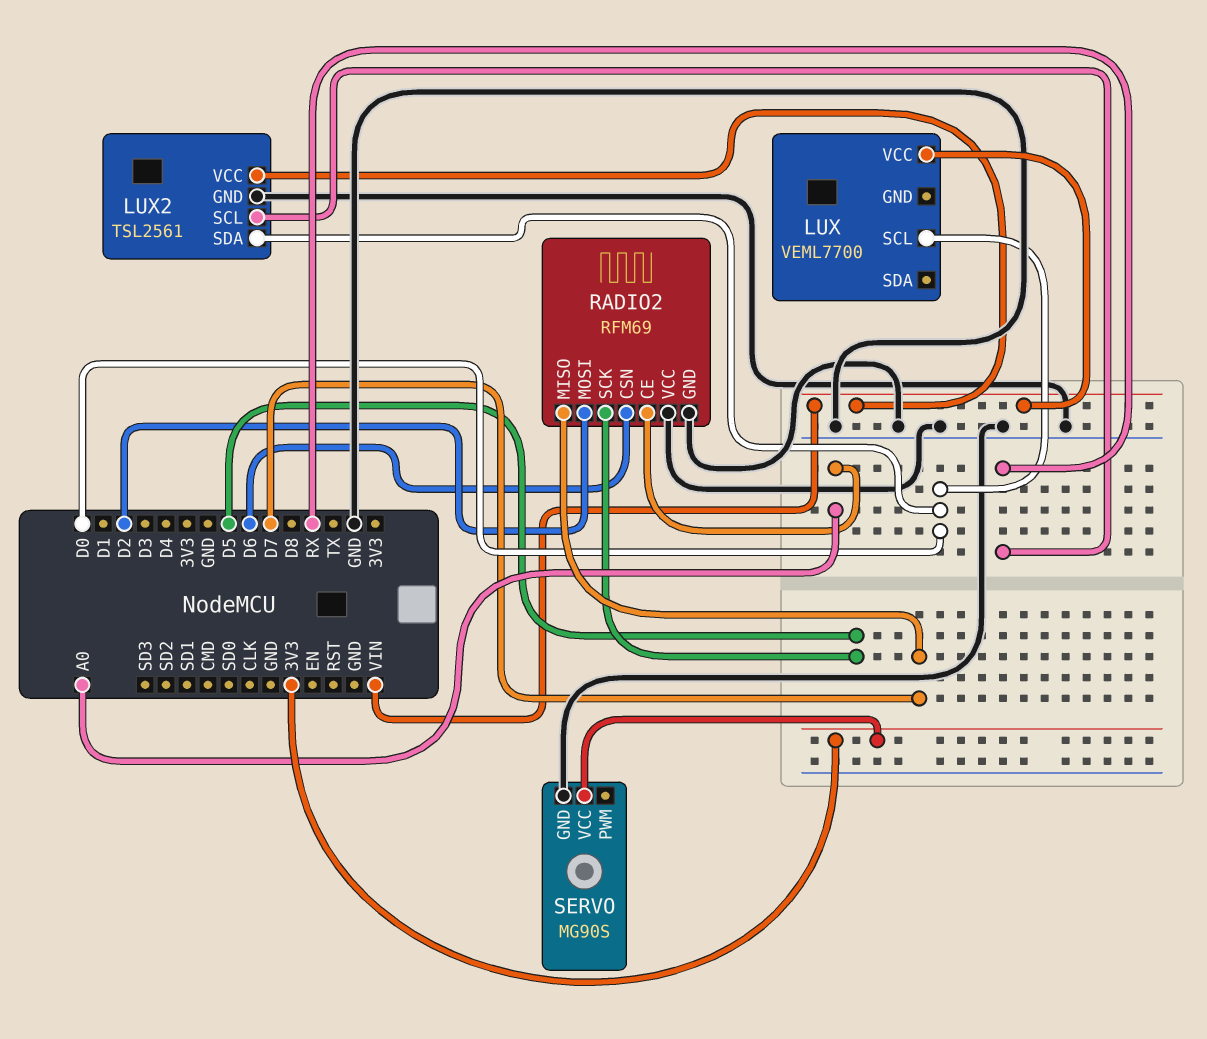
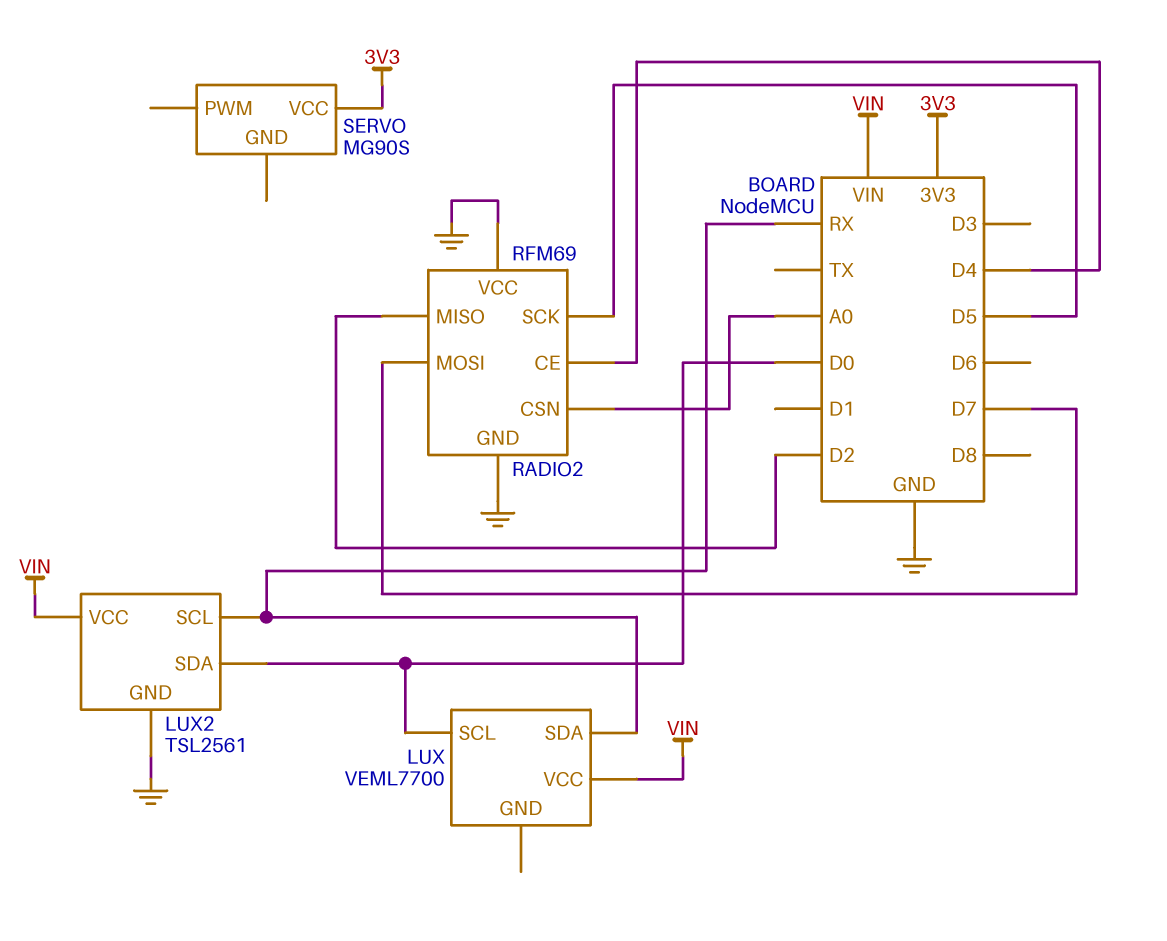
LUX pin SDA: none -> RX
RADIO2 pin CE: A0 -> D4
RADIO2 pin CSN: D6 -> A0
RADIO2 pin MISO: D7 -> D2
RADIO2 pin MOSI: D2 -> D7
SERVO pin GND: GND -> none

